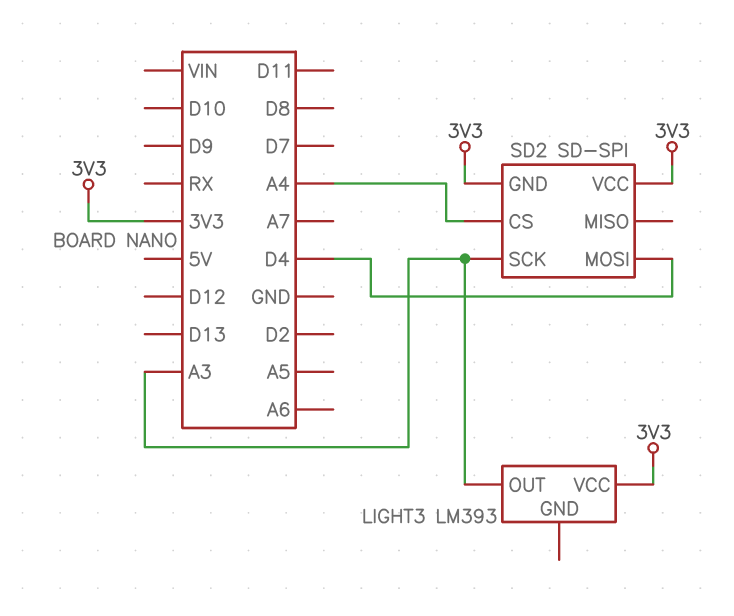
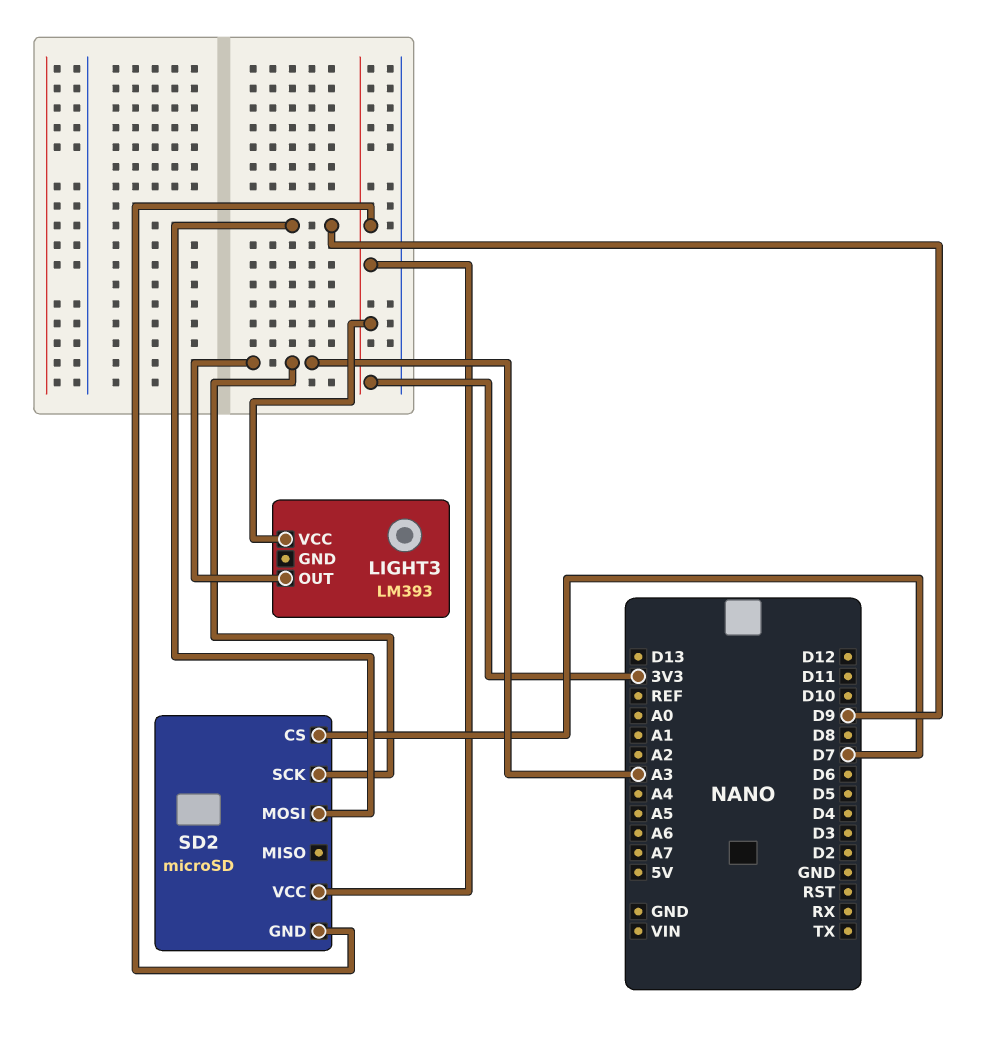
SD2: SD-SPI -> microSD
SD2 pin CS: A4 -> D7
SD2 pin MOSI: D4 -> D9

